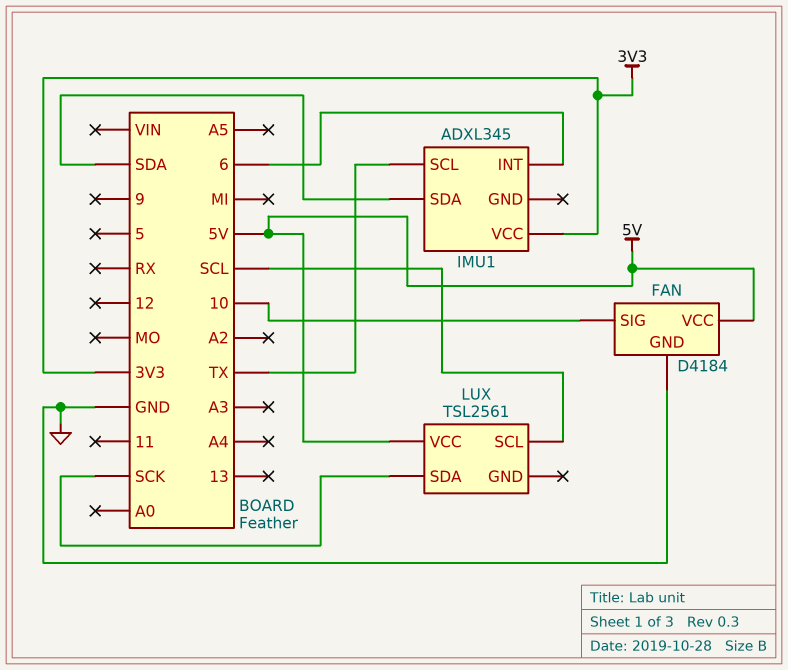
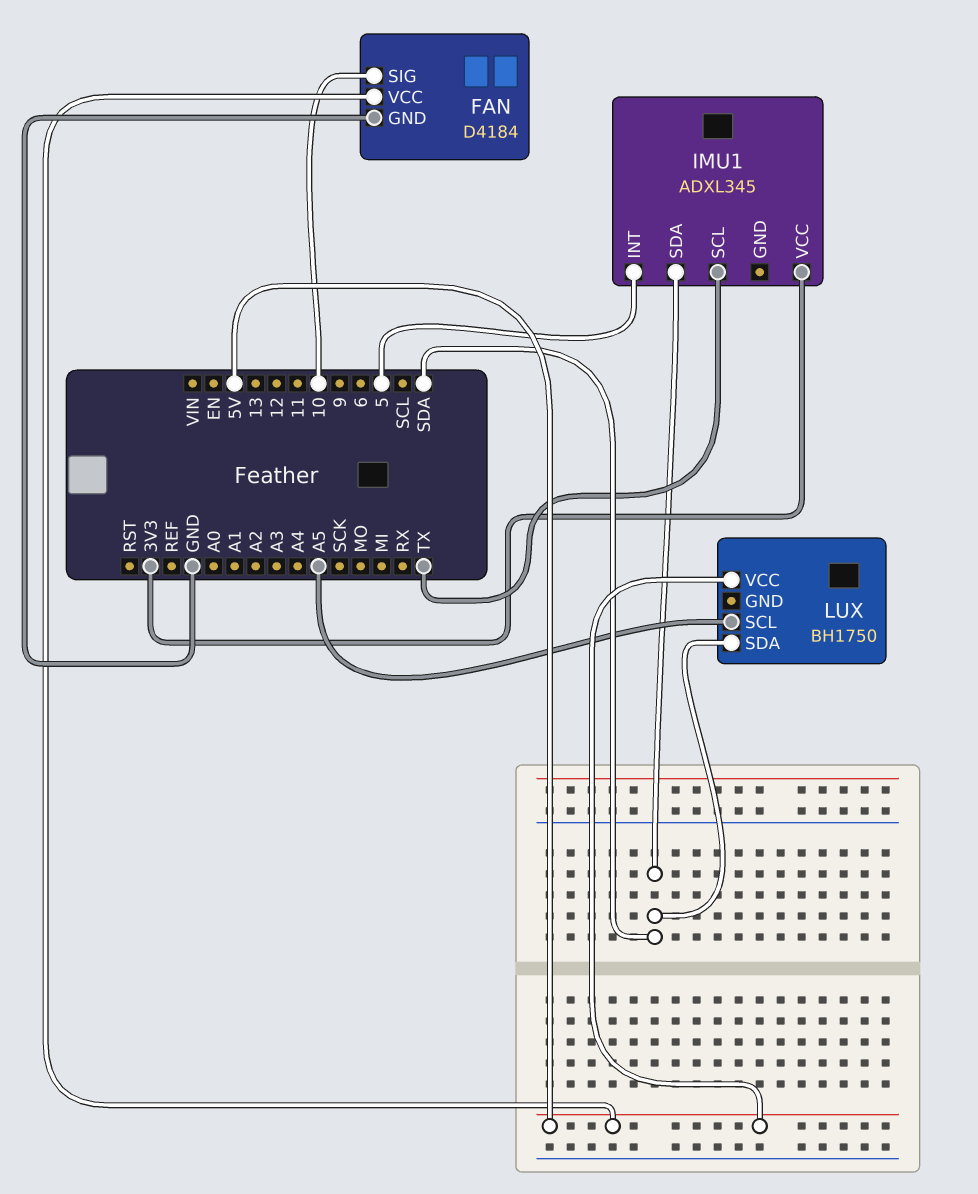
IMU1 pin INT: 6 -> 5
LUX: TSL2561 -> BH1750
LUX pin SCL: SCL -> A5
LUX pin SDA: SCK -> SDA

